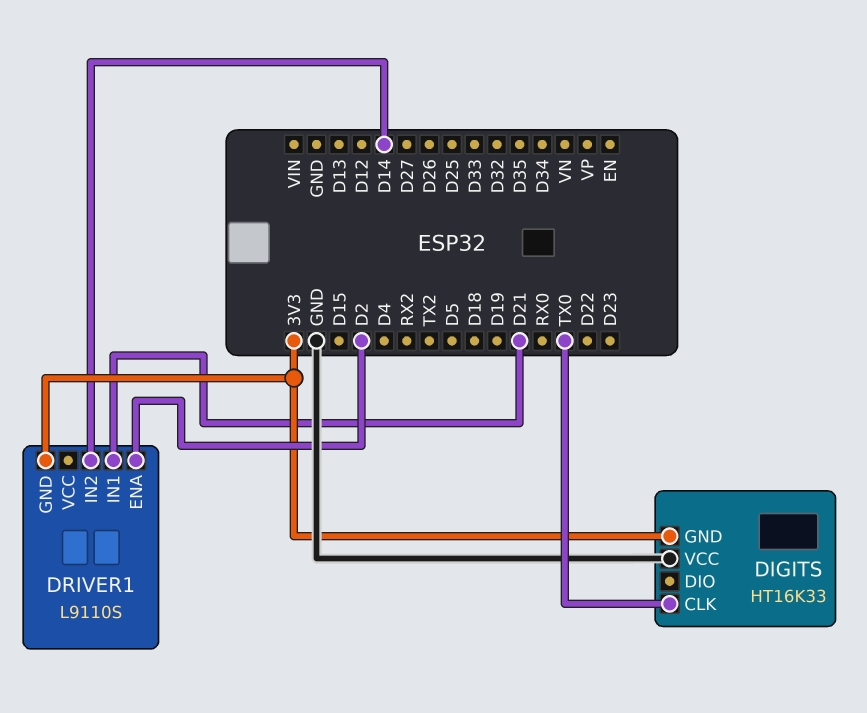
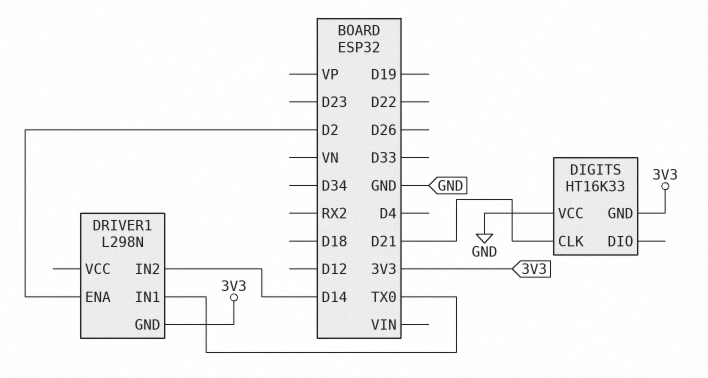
DIGITS pin CLK: TX0 -> D21
DRIVER1: L9110S -> L298N
DRIVER1 pin IN1: D21 -> TX0

